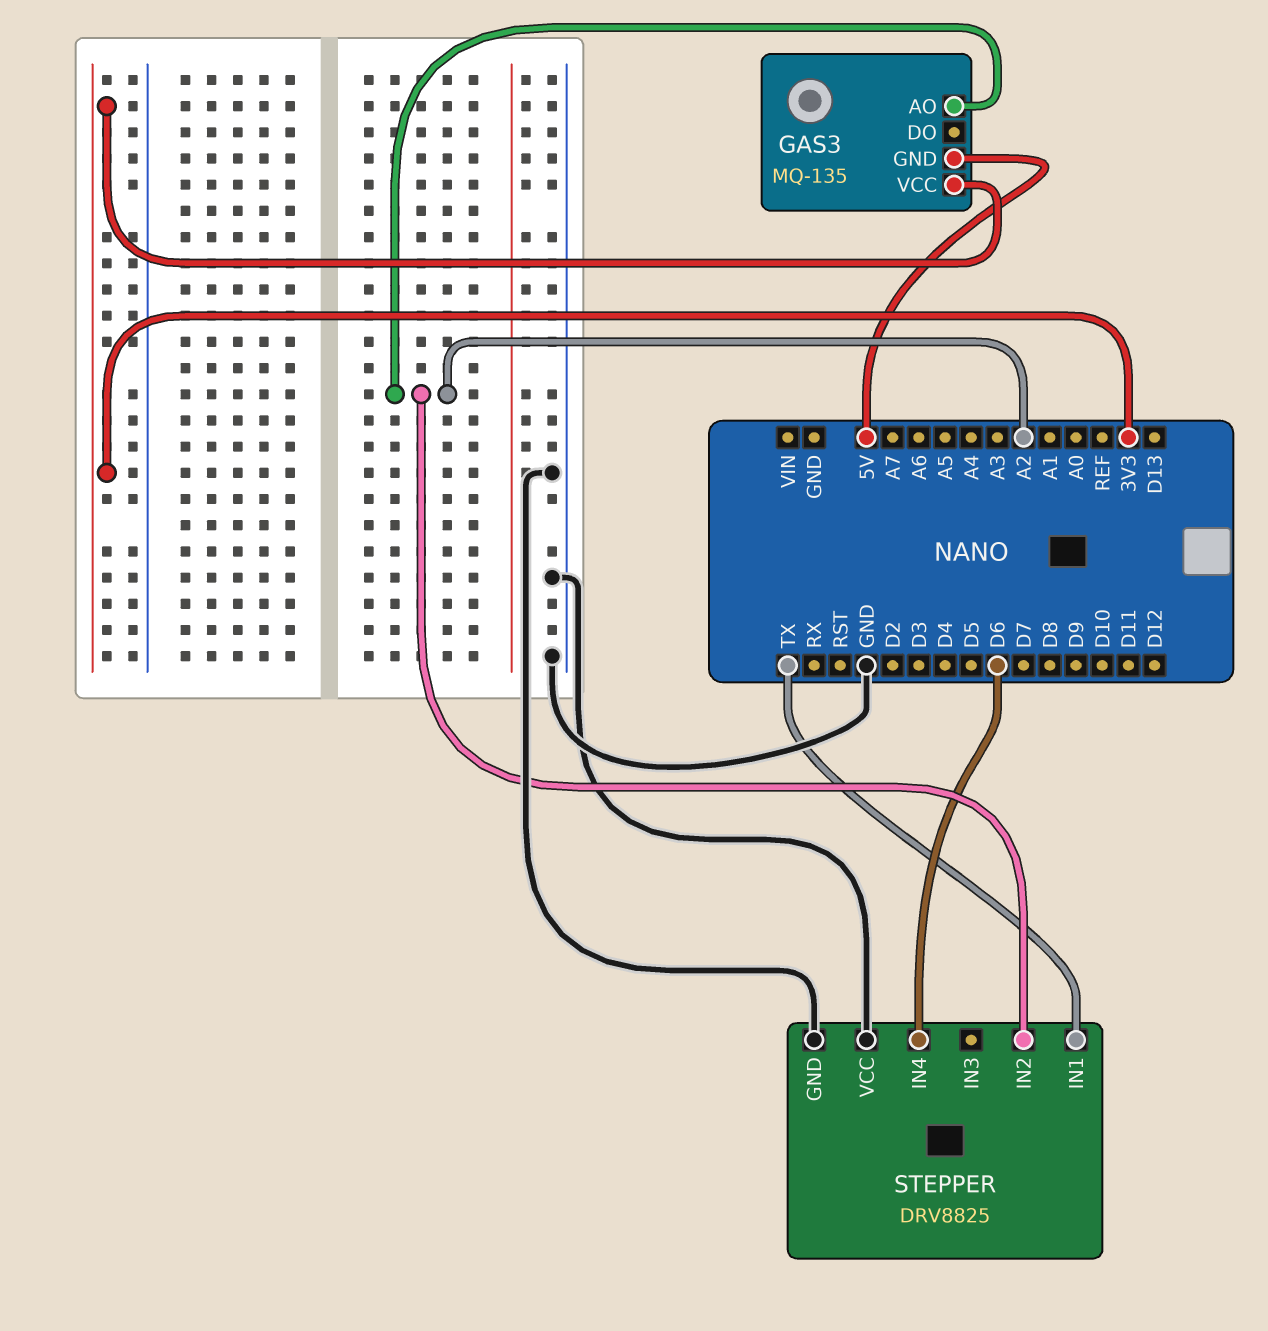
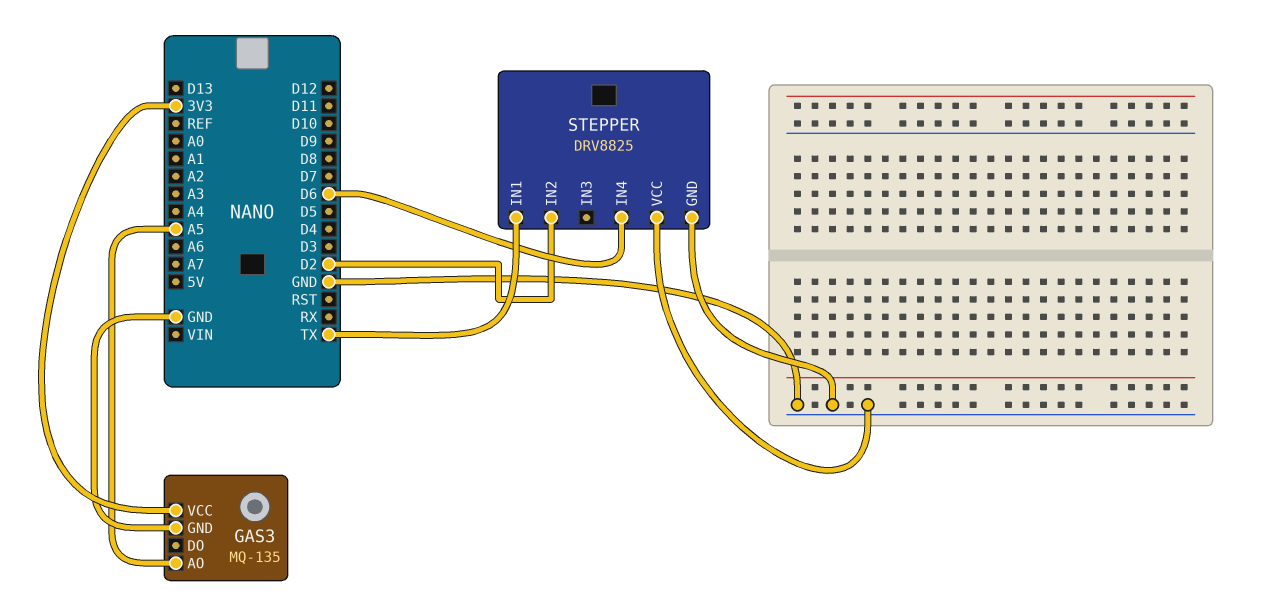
GAS3 pin AO: A2 -> A5
GAS3 pin GND: 5V -> GND
STEPPER pin IN2: A2 -> D2

